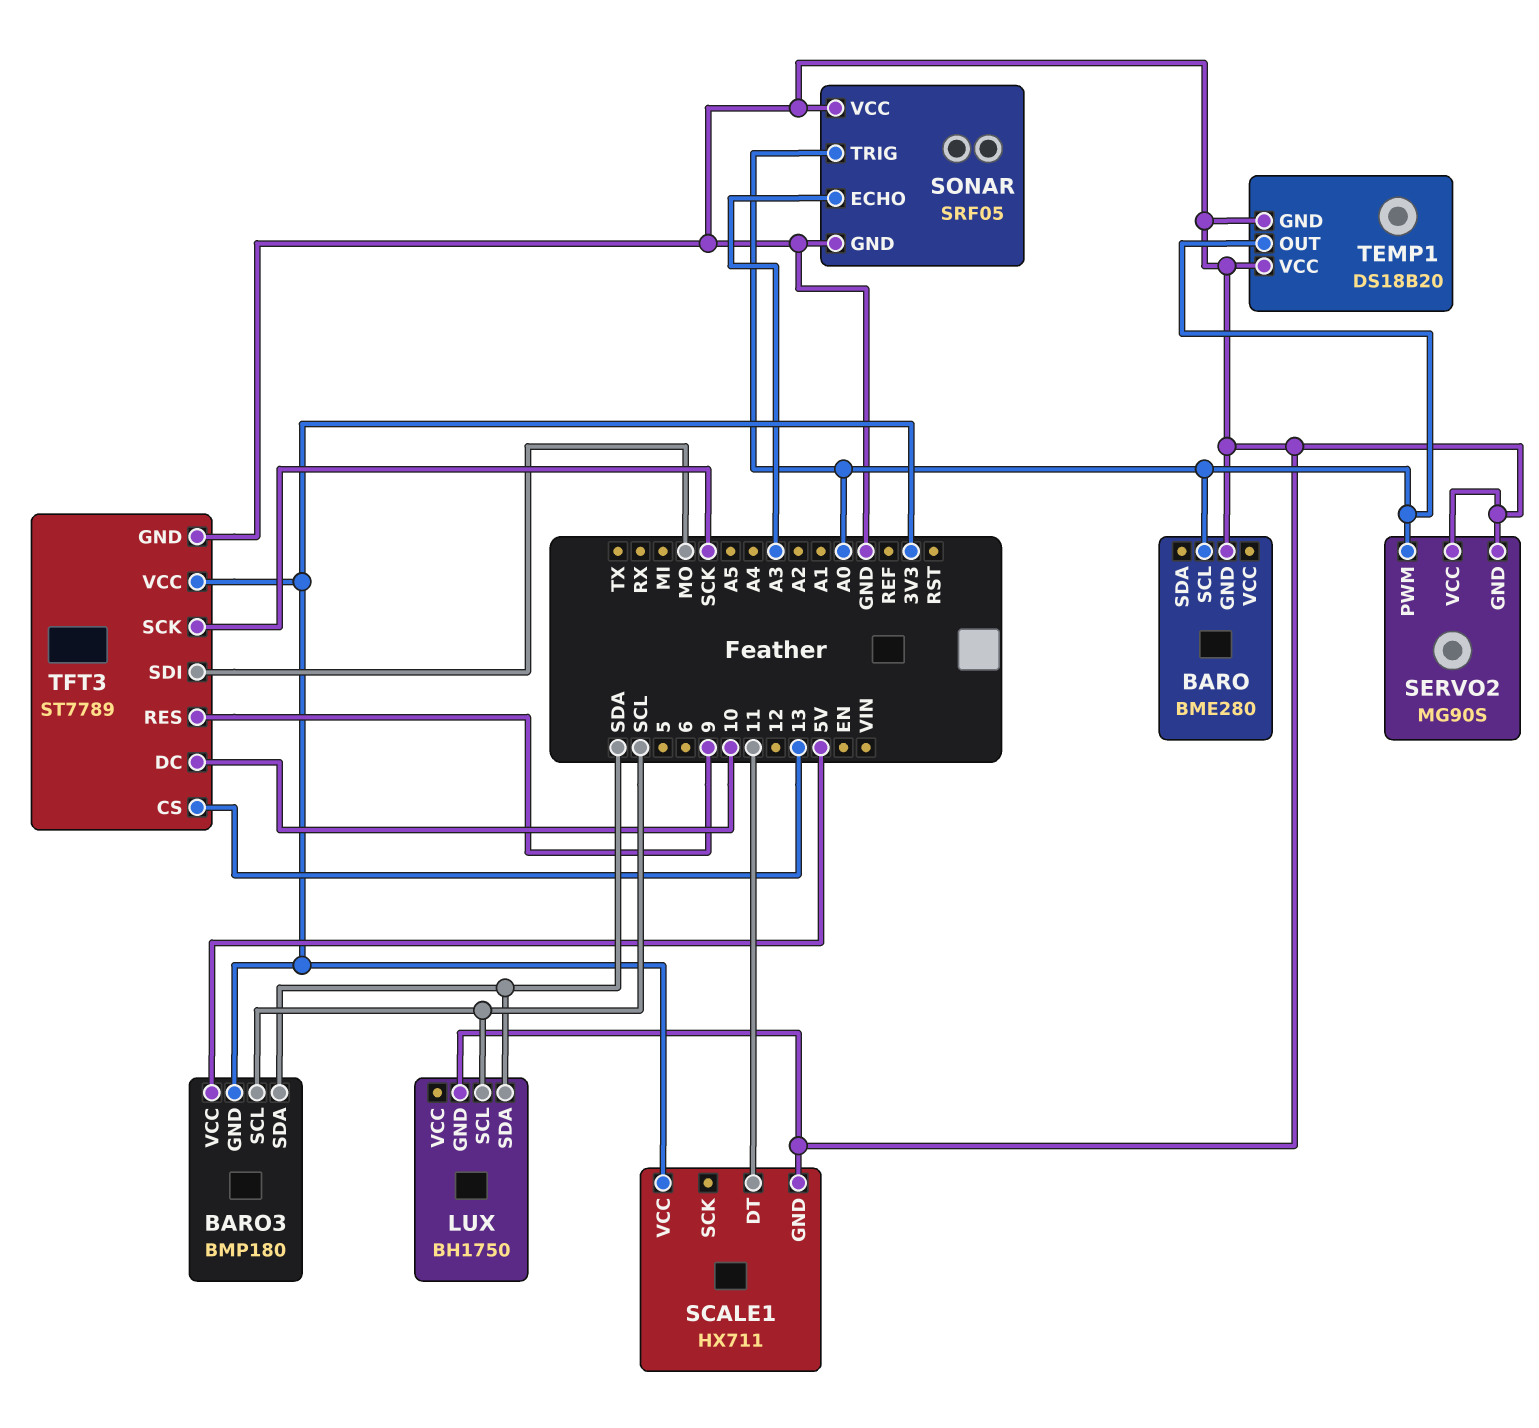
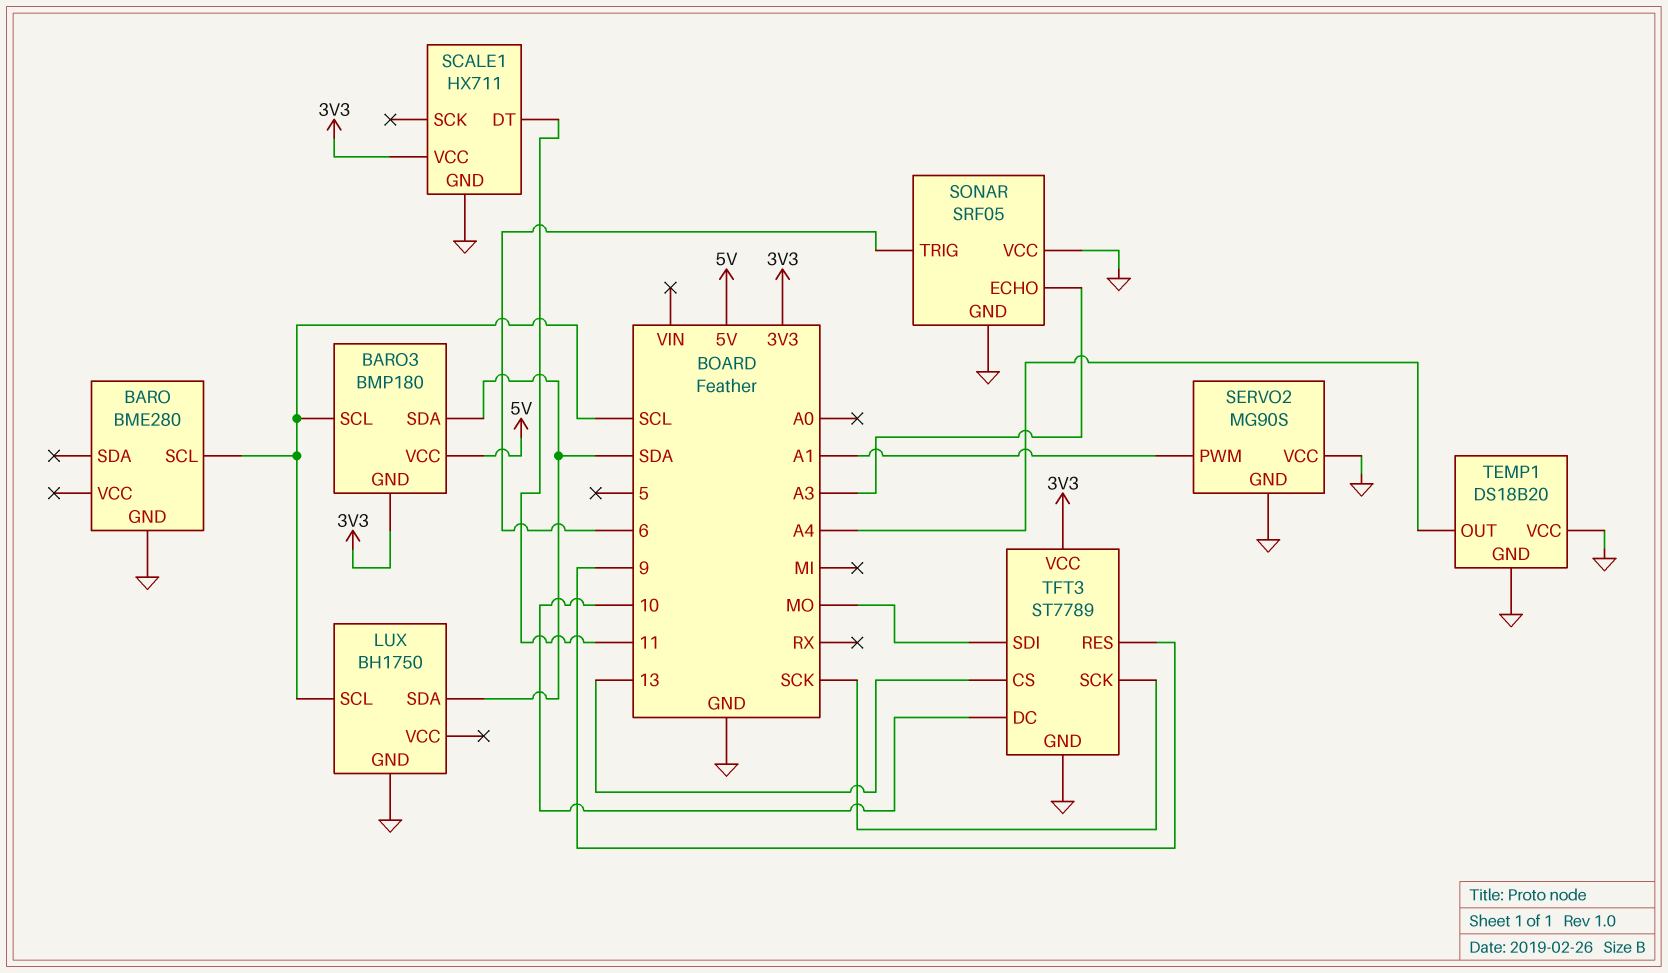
BARO pin SCL: A0 -> SCL
SERVO2 pin PWM: A0 -> A1
SONAR pin TRIG: A0 -> 6
TEMP1 pin OUT: A0 -> A4

